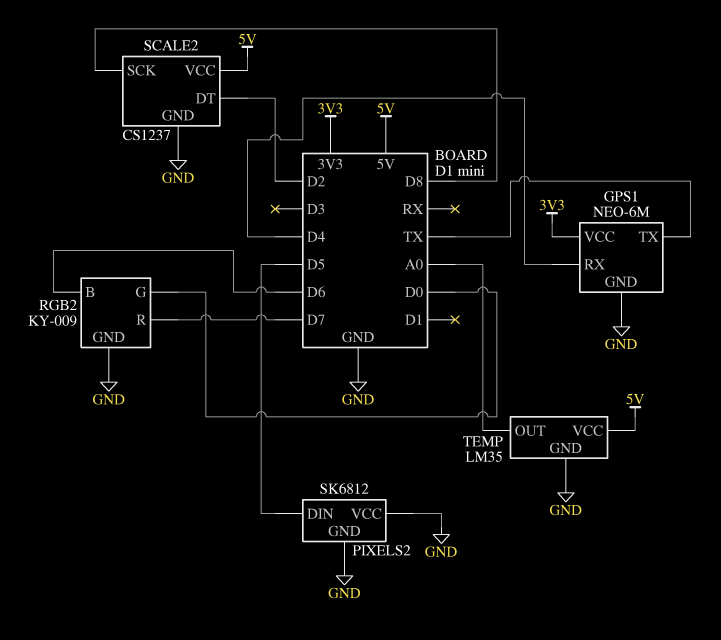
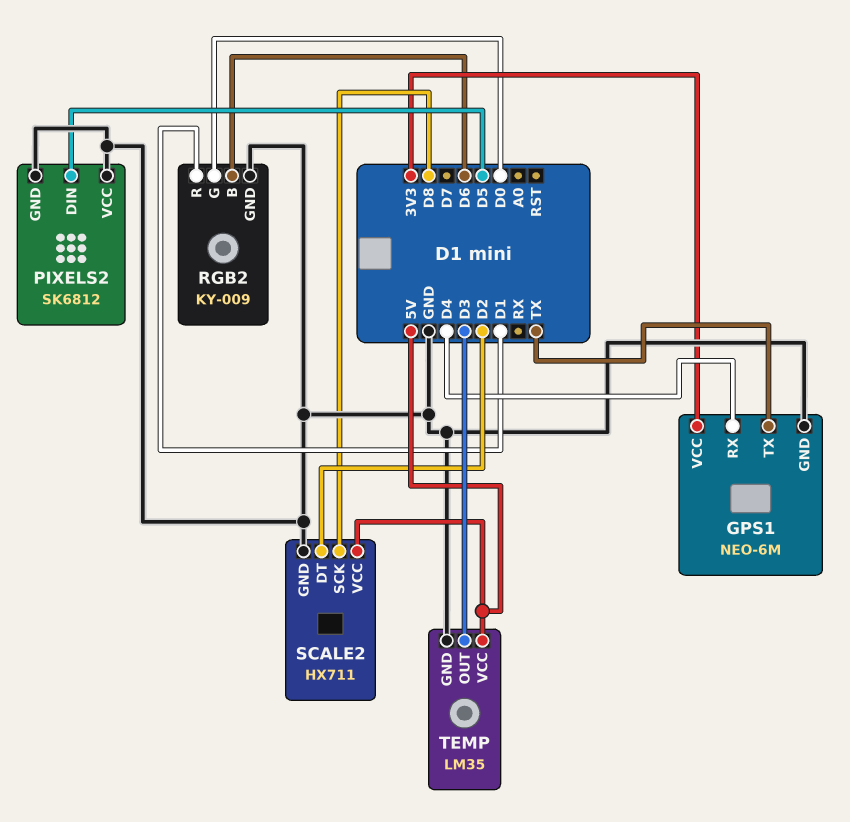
RGB2 pin R: D7 -> D1
SCALE2: CS1237 -> HX711
TEMP pin OUT: A0 -> D3

